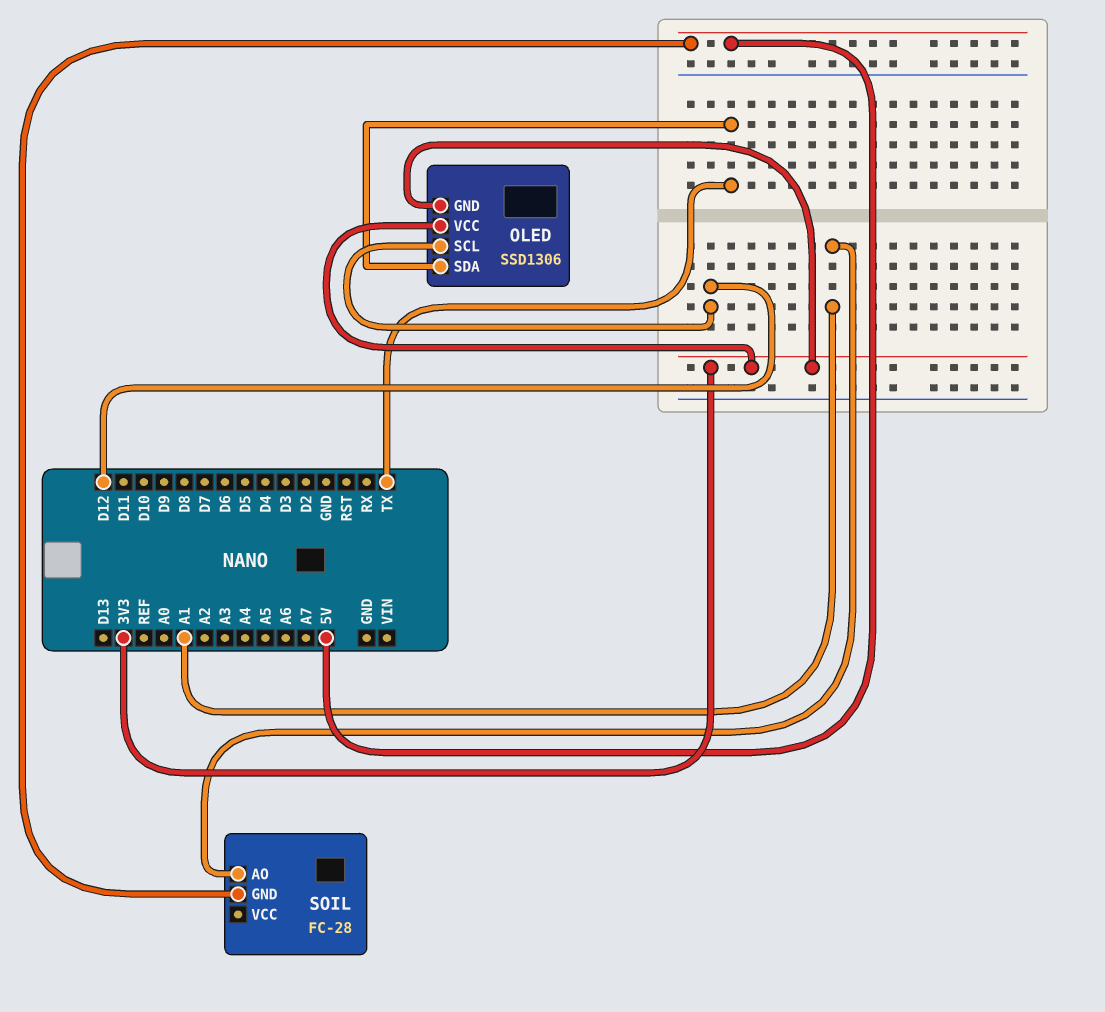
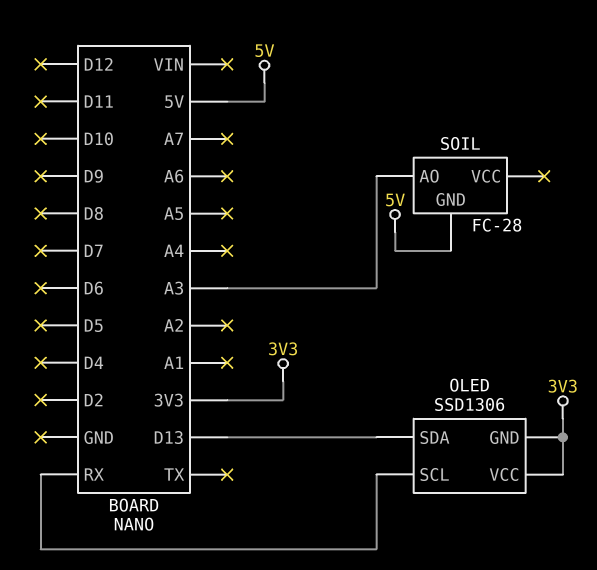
OLED pin SCL: D12 -> RX
OLED pin SDA: TX -> D13
SOIL pin AO: A1 -> A3

